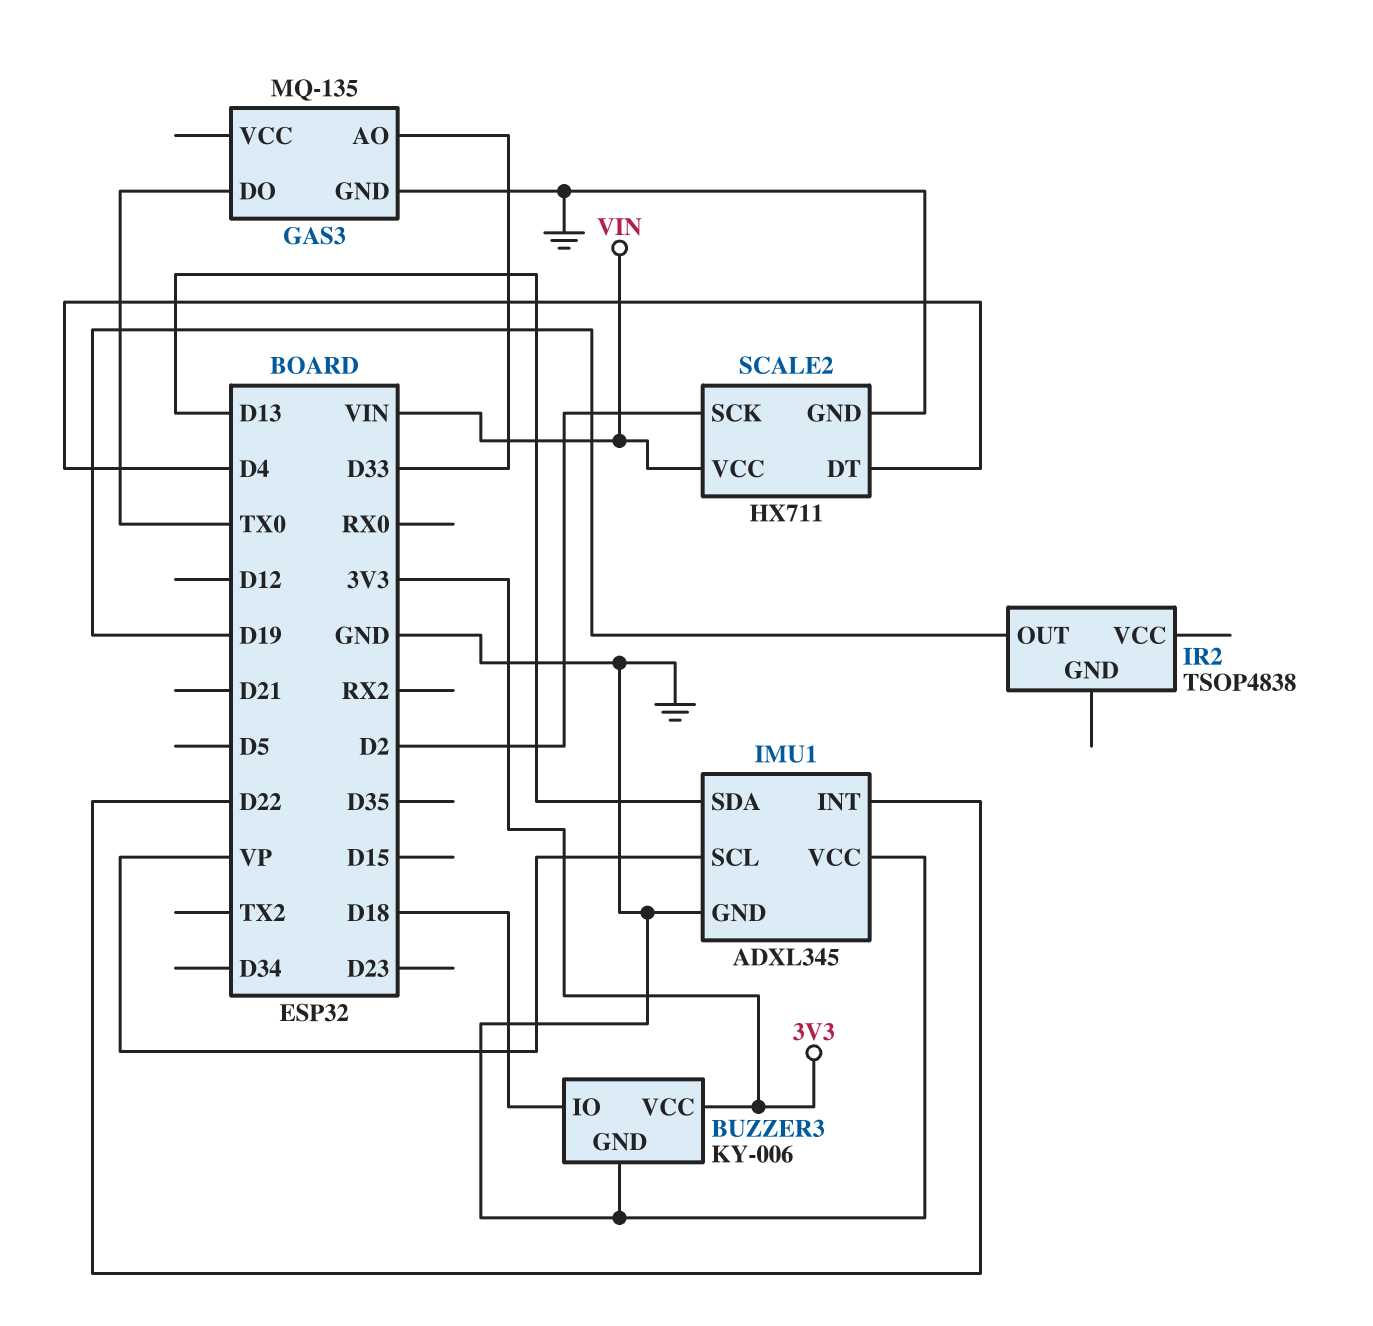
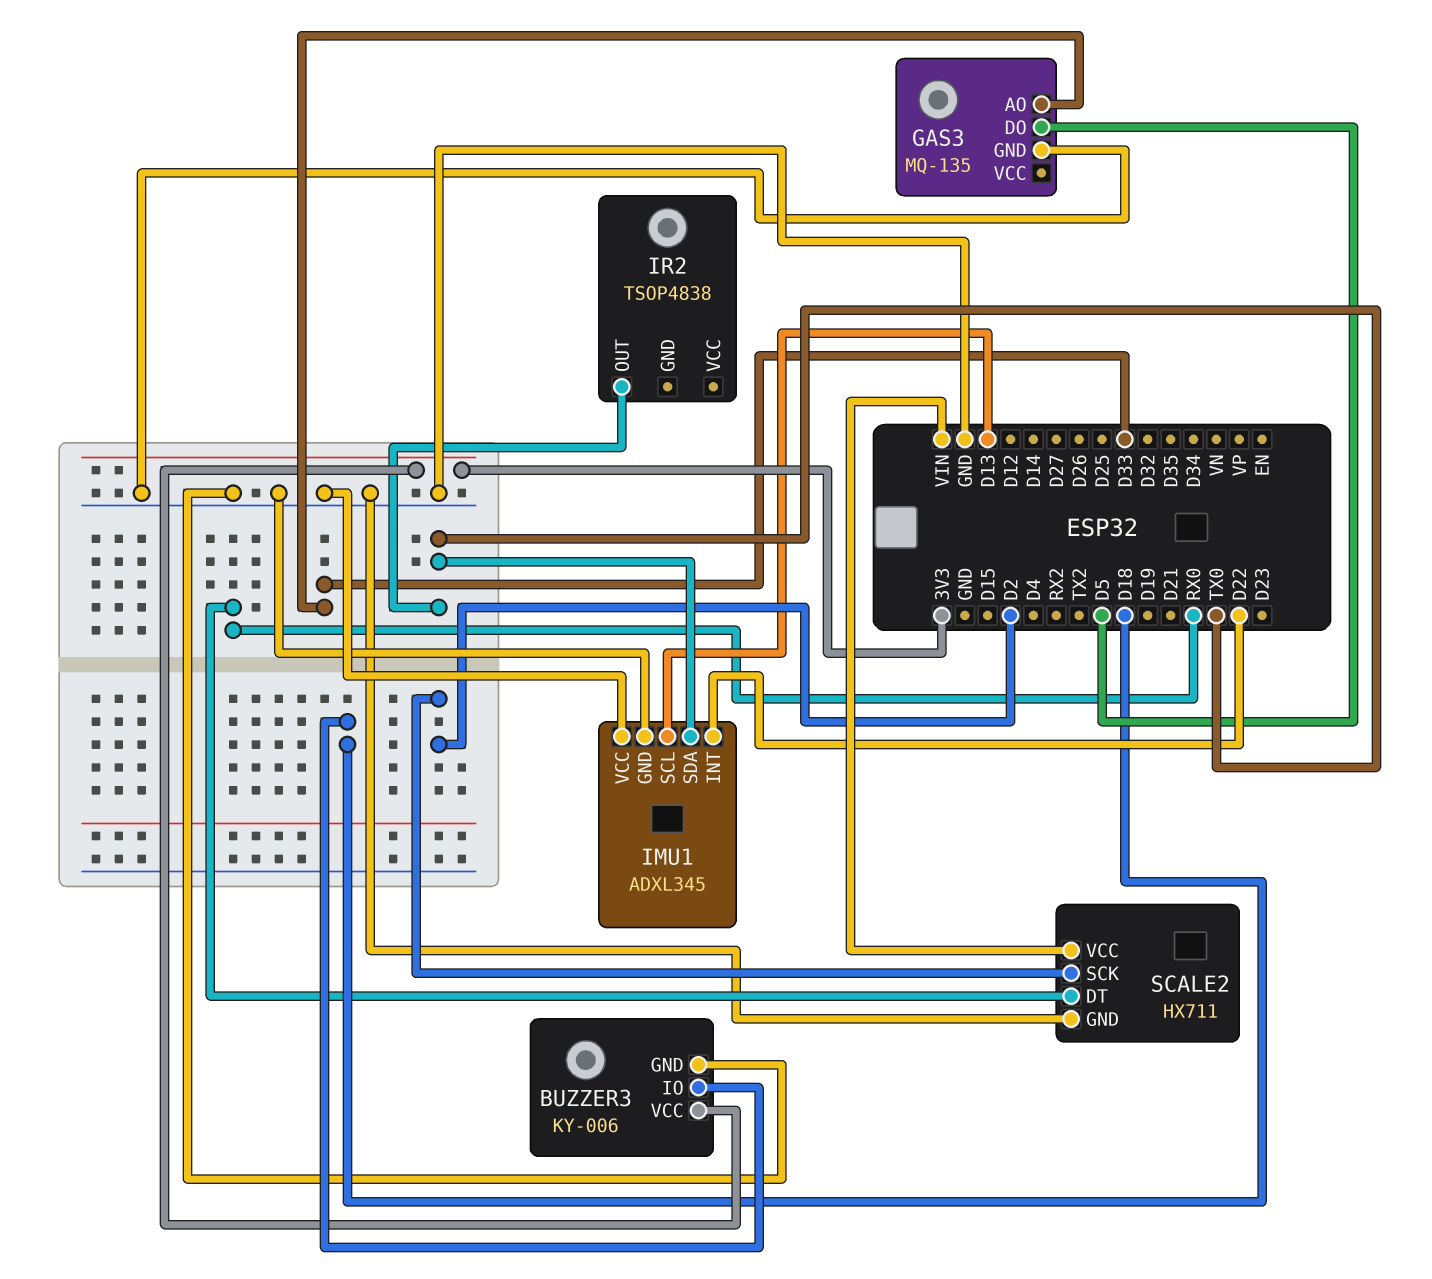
GAS3 pin DO: TX0 -> D5
IMU1 pin SCL: VP -> D13
IMU1 pin SDA: D13 -> TX0
IR2 pin OUT: D19 -> TX0
SCALE2 pin DT: D4 -> RX0

